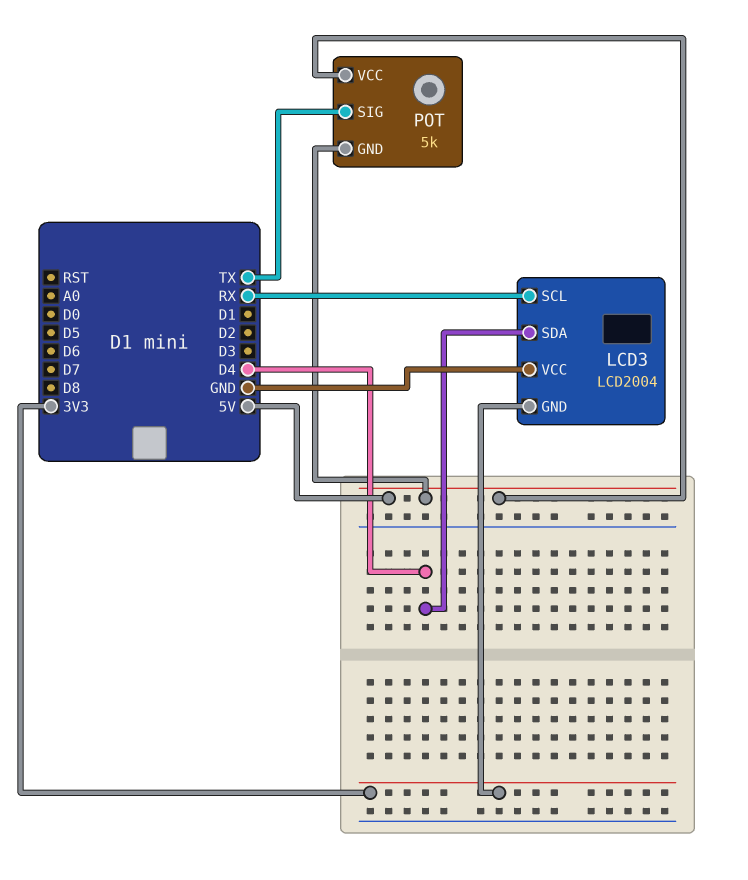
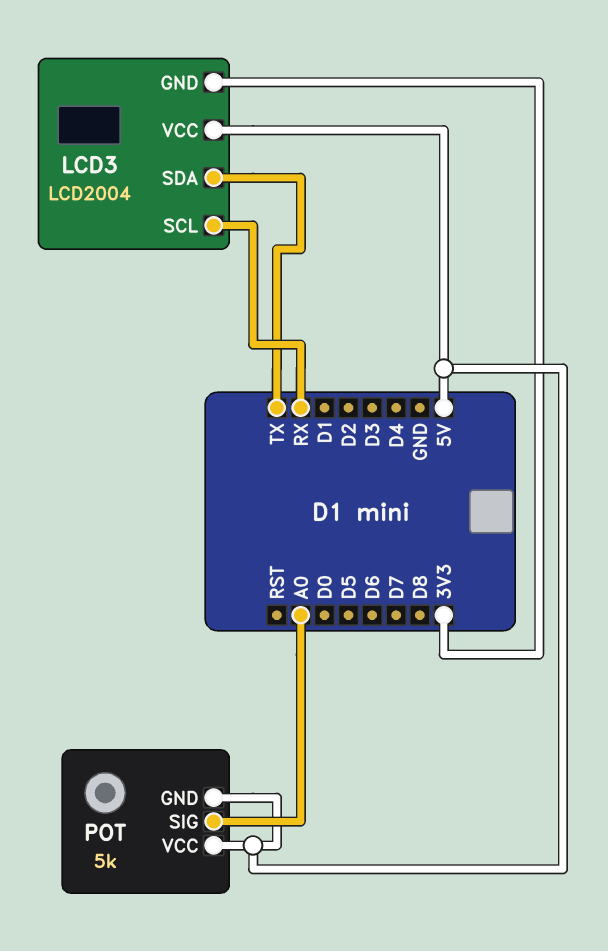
LCD3 pin SDA: D4 -> TX
LCD3 pin VCC: GND -> 5V
POT pin SIG: TX -> A0

